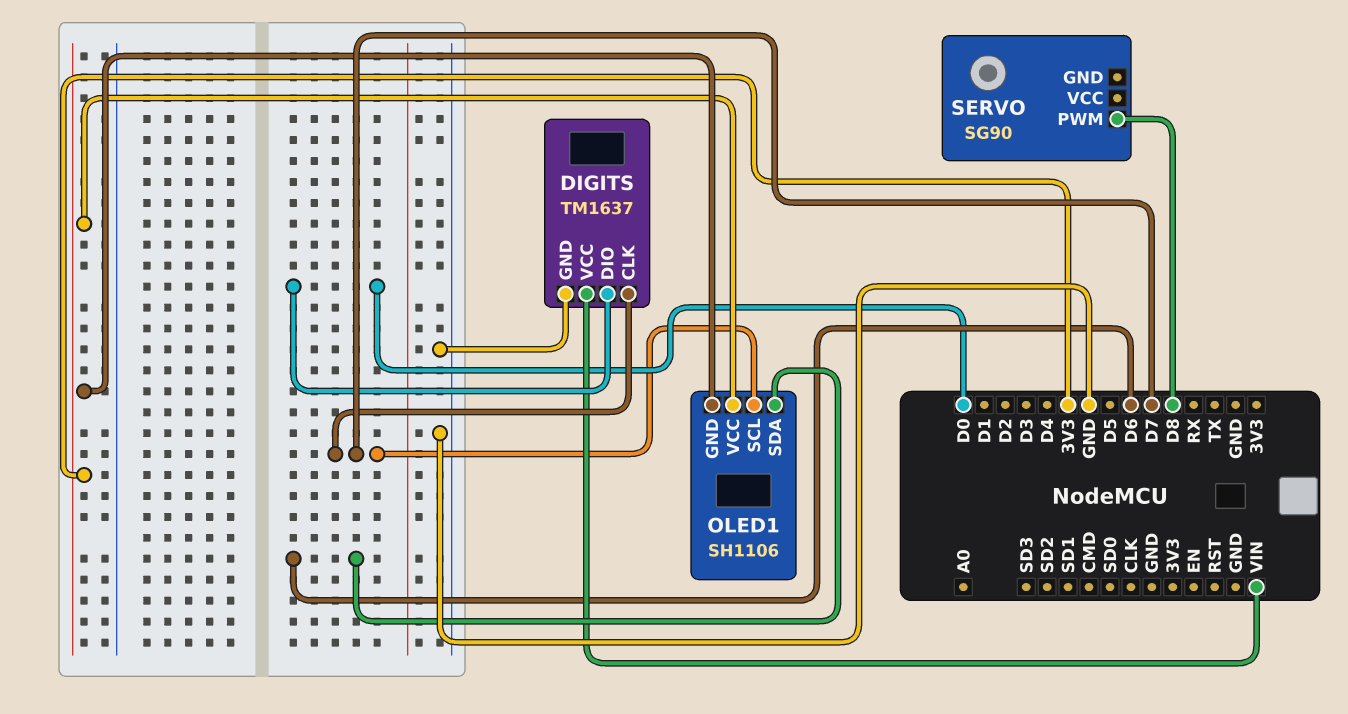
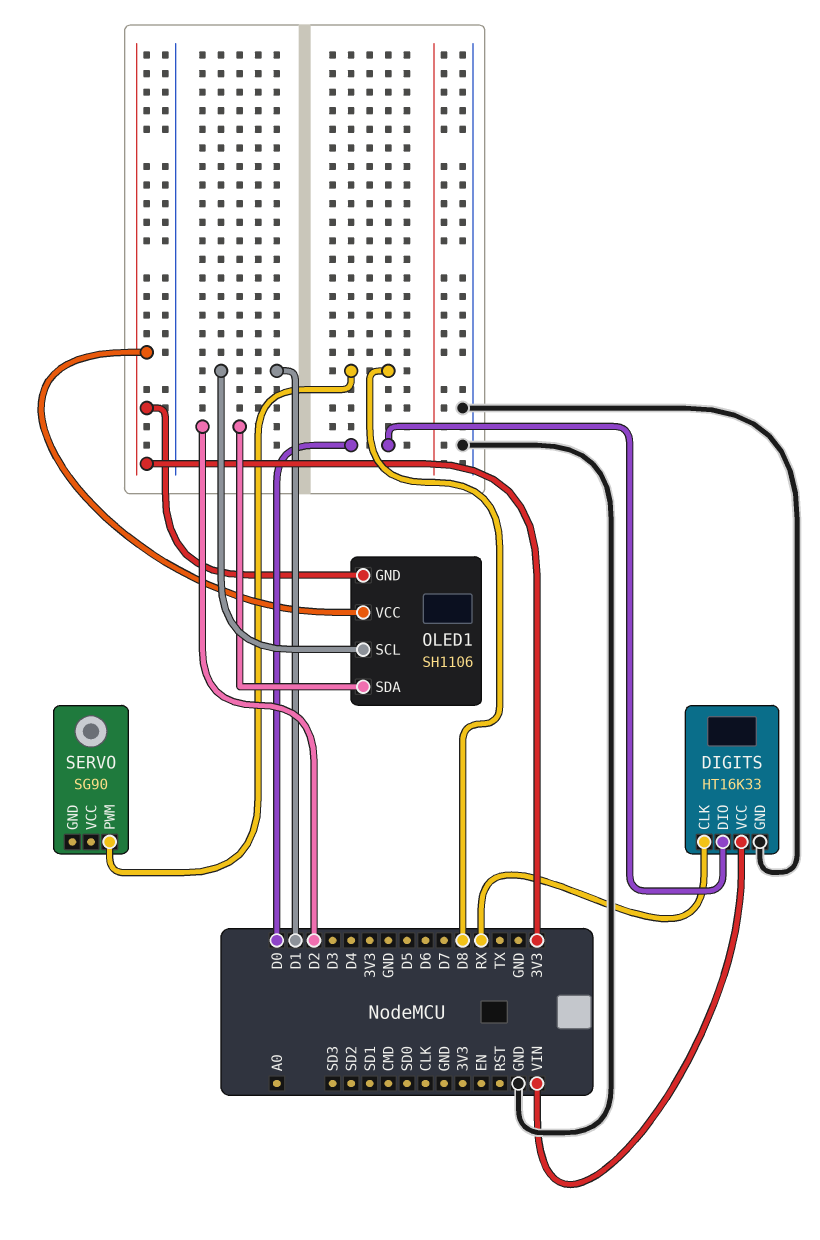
DIGITS: TM1637 -> HT16K33
DIGITS pin CLK: D7 -> RX
OLED1 pin SCL: D7 -> D1
OLED1 pin SDA: D6 -> D2

